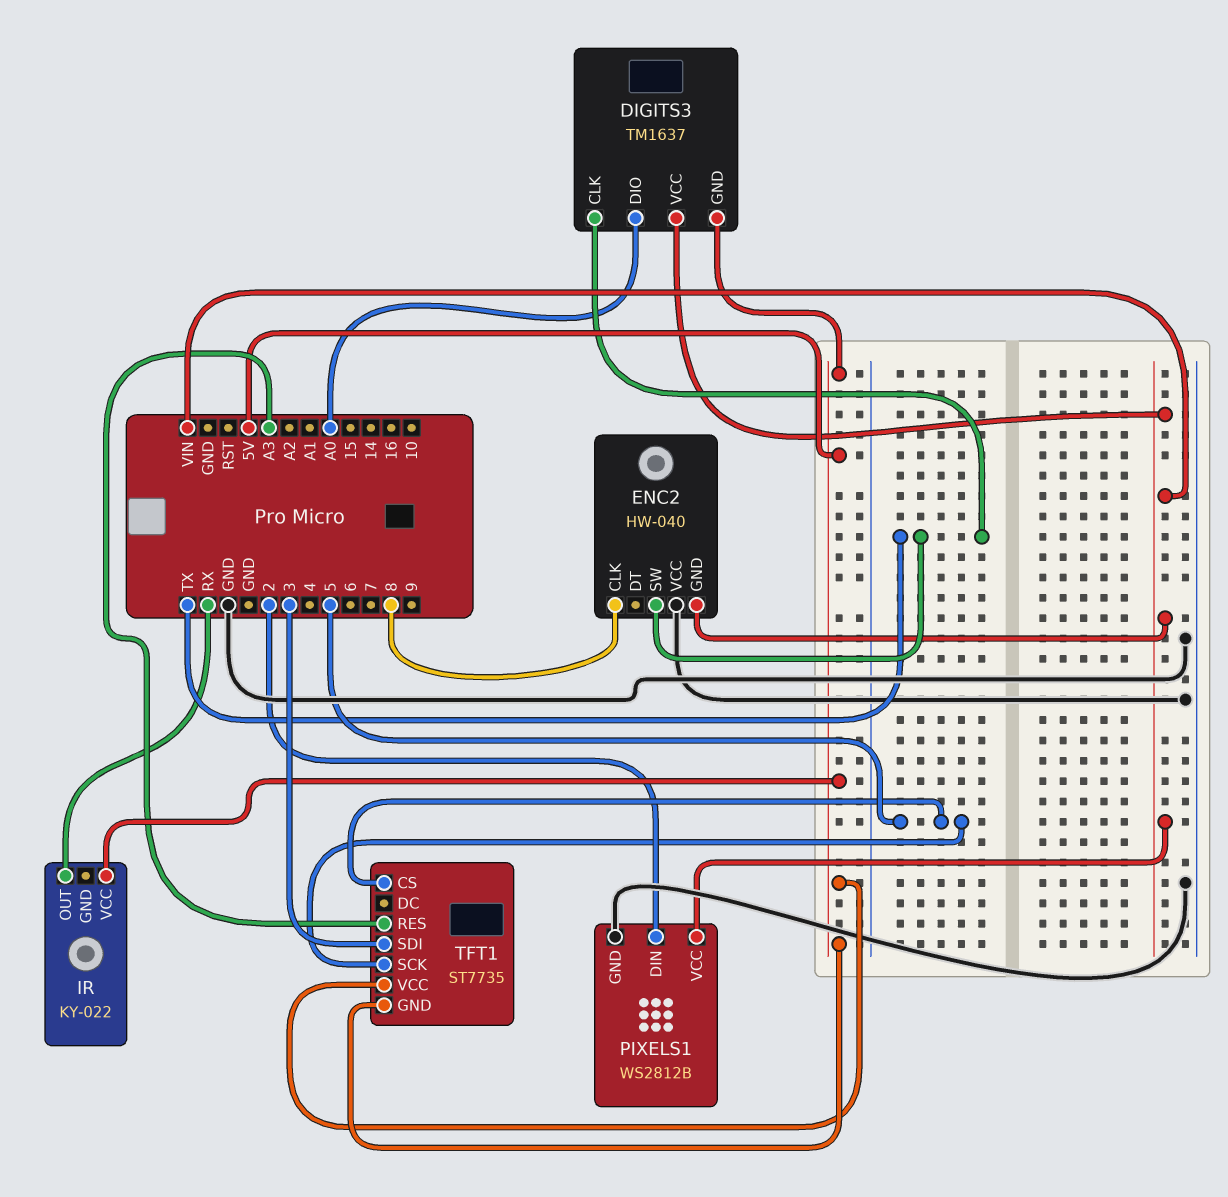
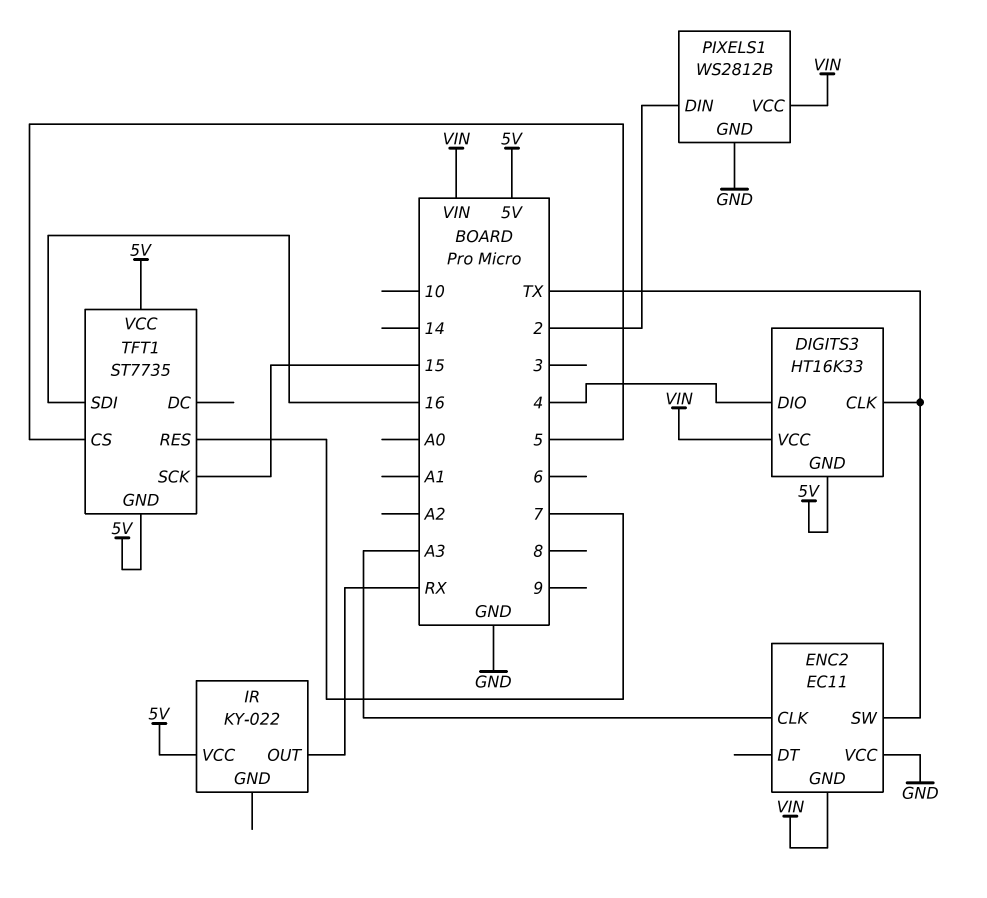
DIGITS3: TM1637 -> HT16K33
DIGITS3 pin DIO: A0 -> 4
ENC2: HW-040 -> EC11
ENC2 pin CLK: 8 -> A3
TFT1 pin RES: A3 -> 7
TFT1 pin SCK: 5 -> 15
TFT1 pin SDI: 3 -> 16

